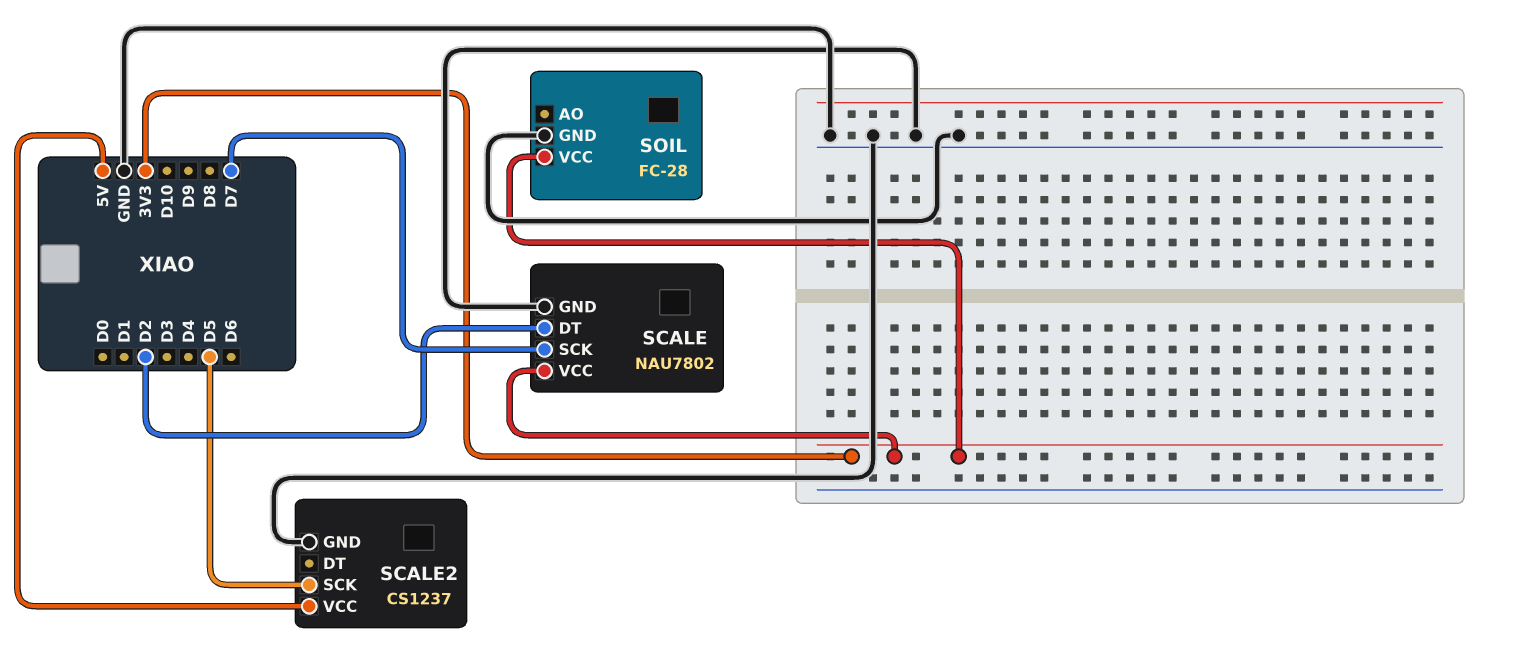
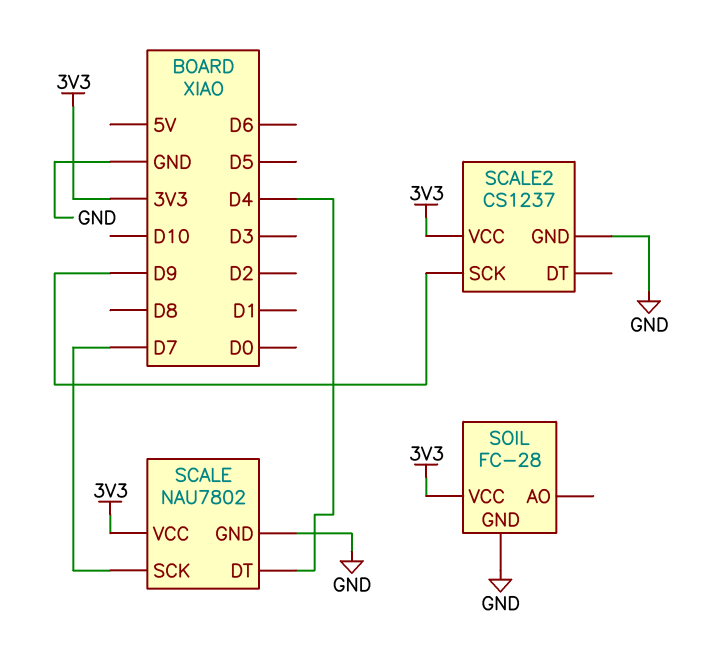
SCALE pin DT: D2 -> D4
SCALE2 pin SCK: D5 -> D9
SCALE2 pin VCC: 5V -> 3V3

